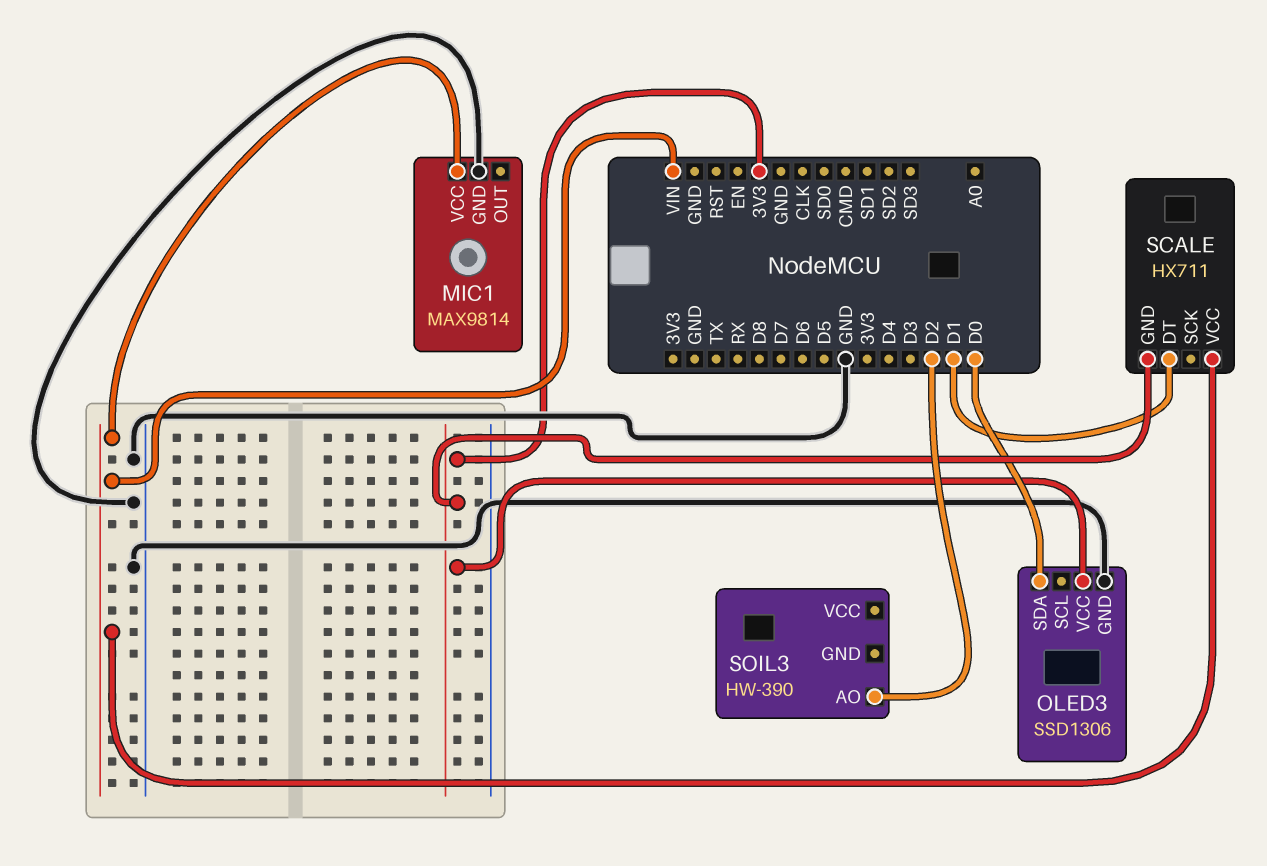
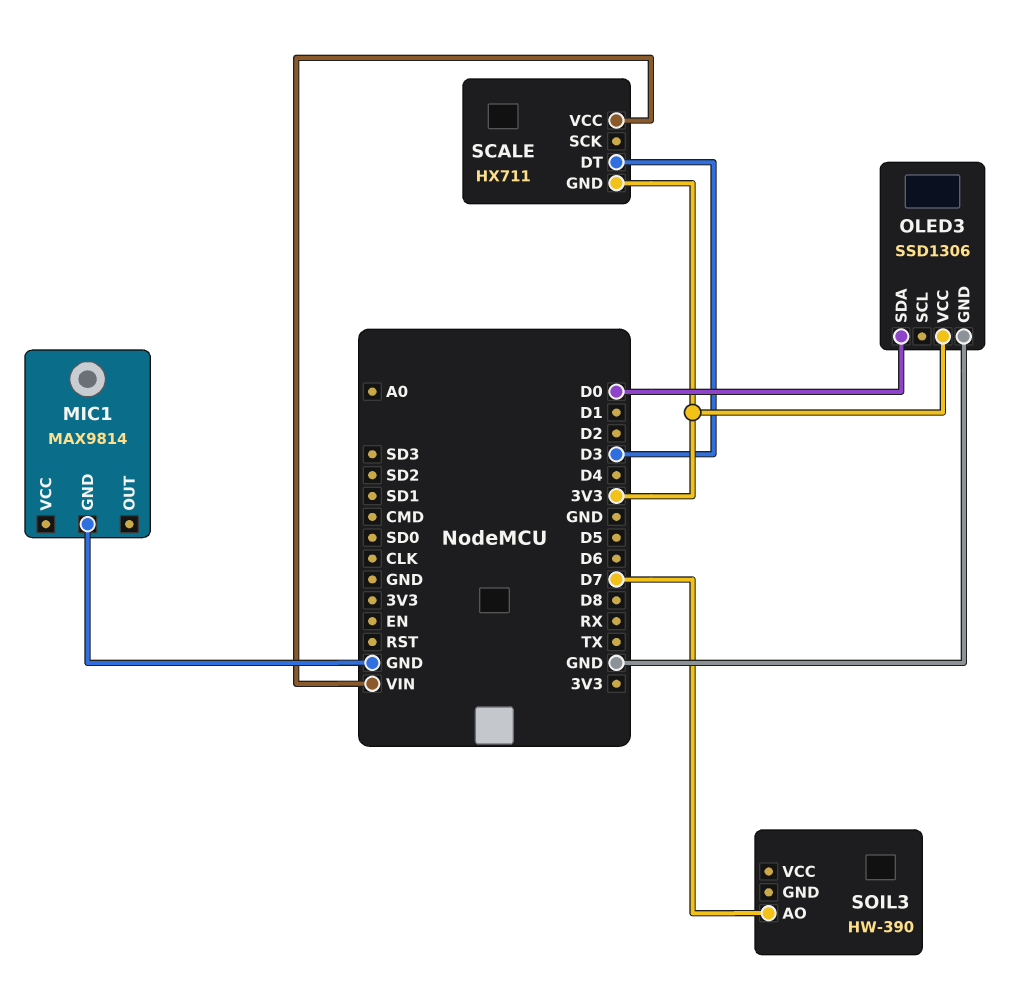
MIC1 pin VCC: VIN -> none
SCALE pin DT: D1 -> D3
SOIL3 pin AO: D2 -> D7

